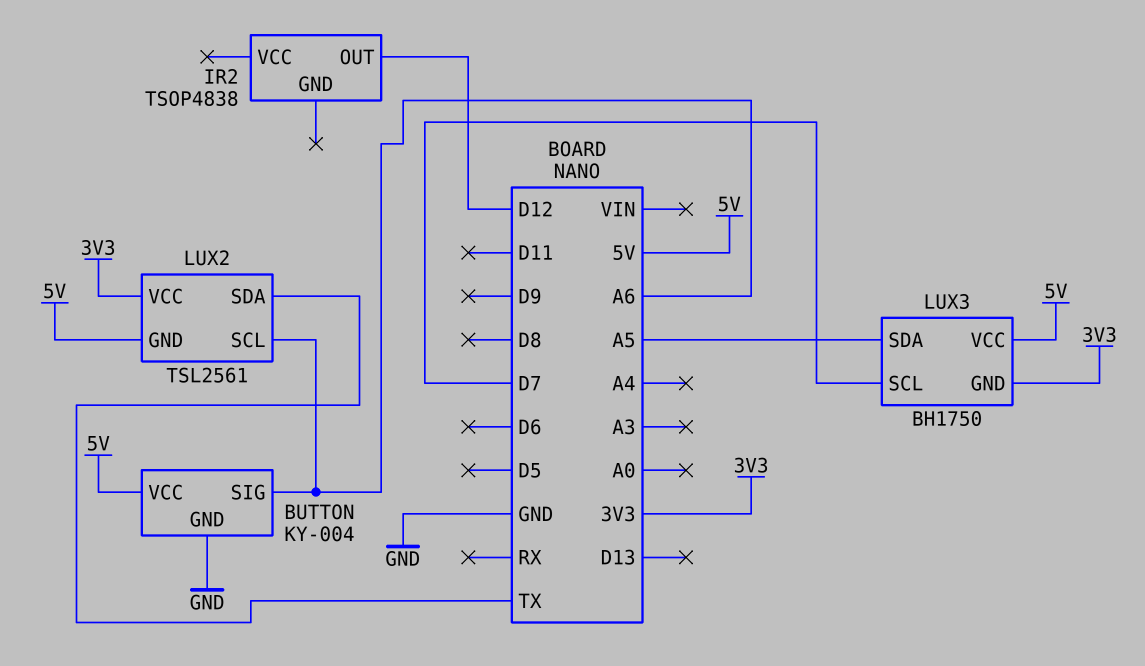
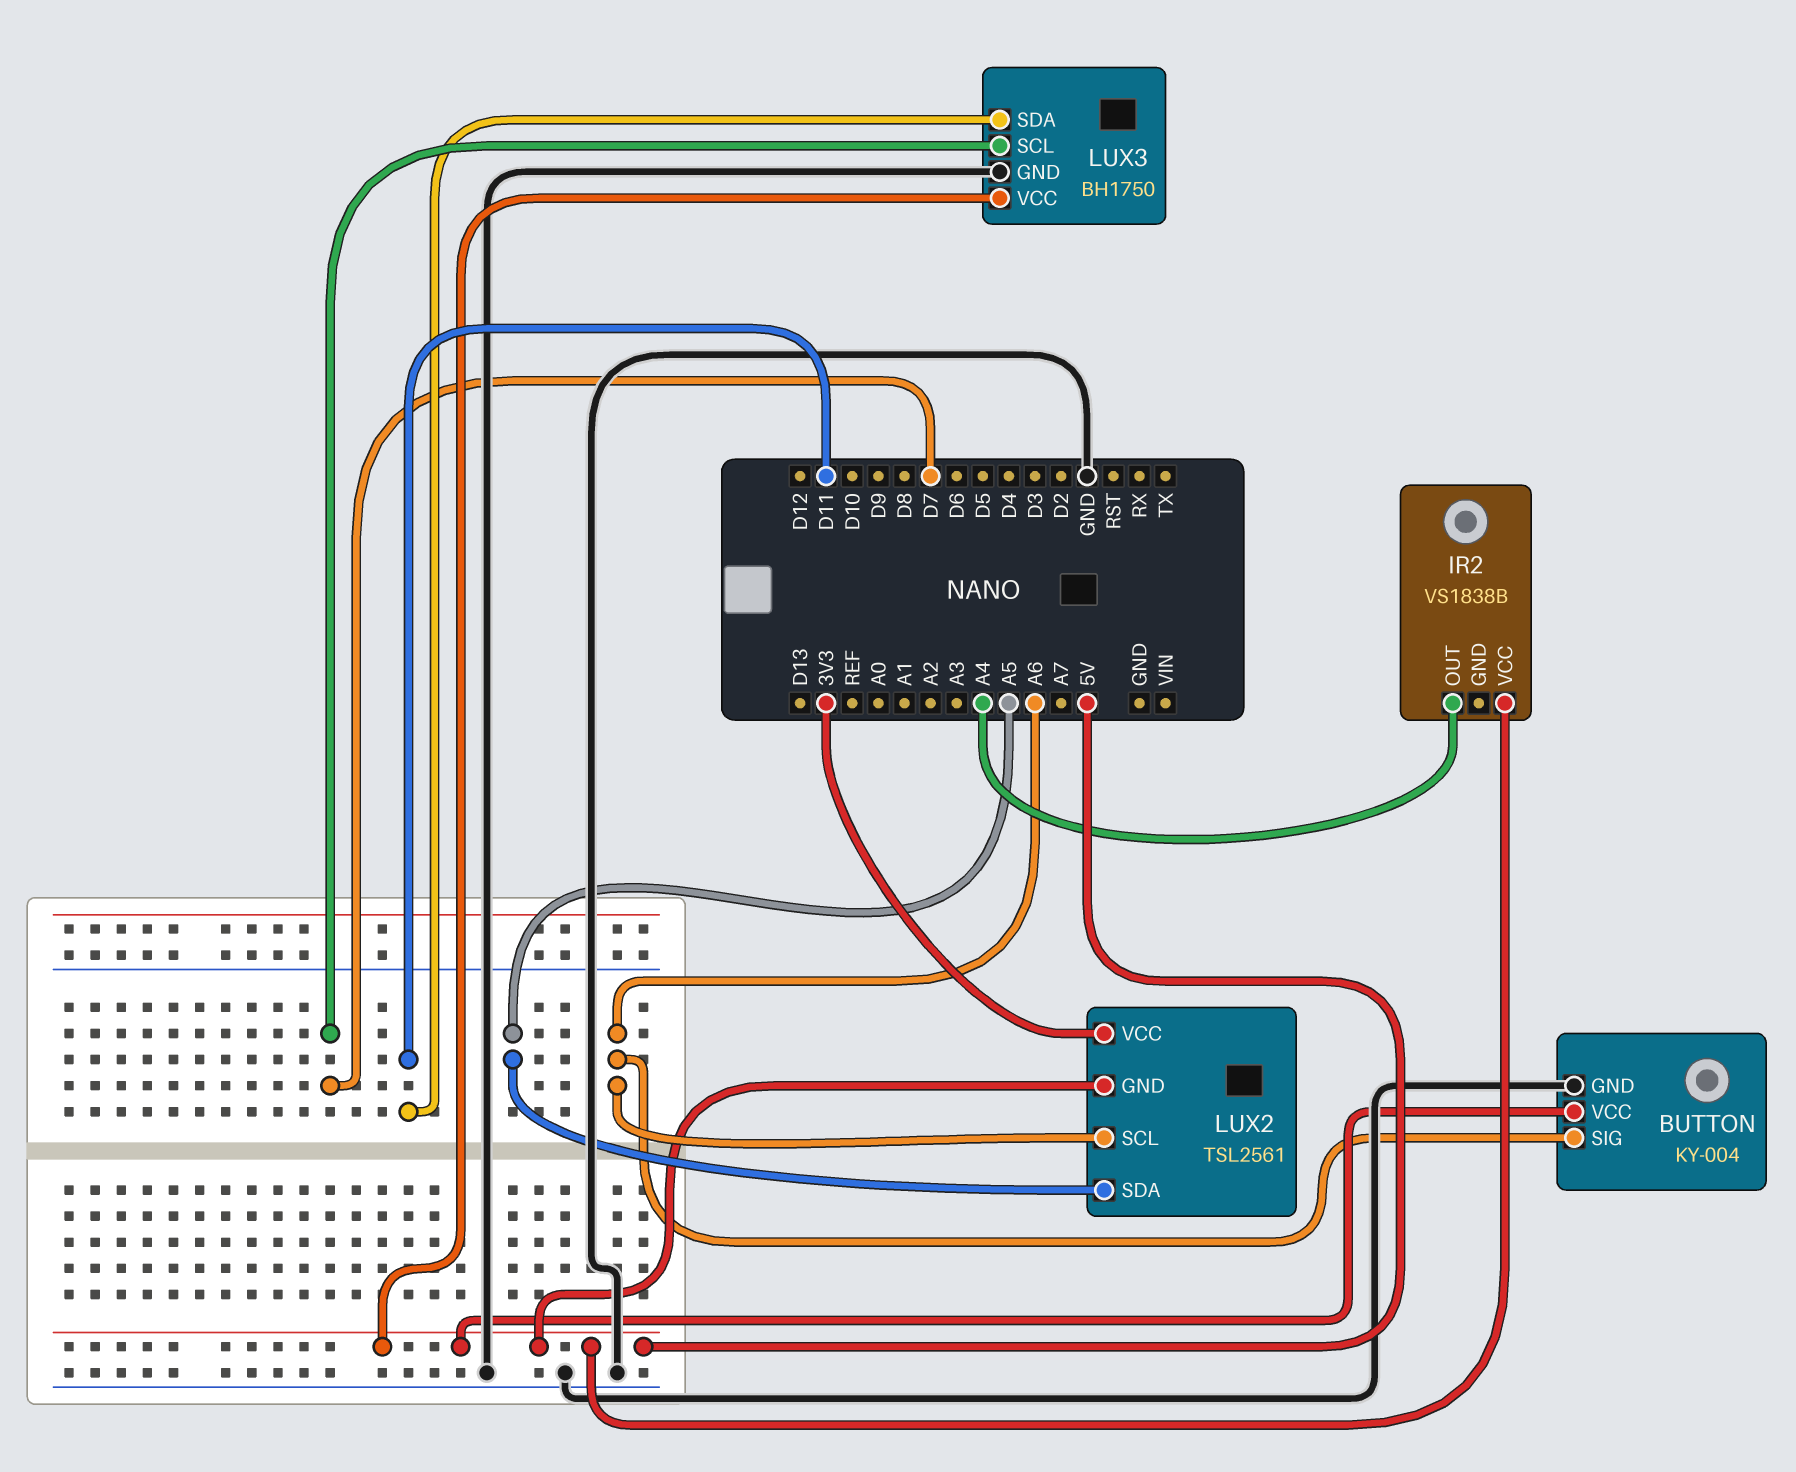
IR2: TSOP4838 -> VS1838B
IR2 pin OUT: D12 -> A4
IR2 pin VCC: none -> 5V
LUX2 pin SDA: TX -> A5
LUX3 pin GND: 3V3 -> GND
LUX3 pin SDA: A5 -> D11

